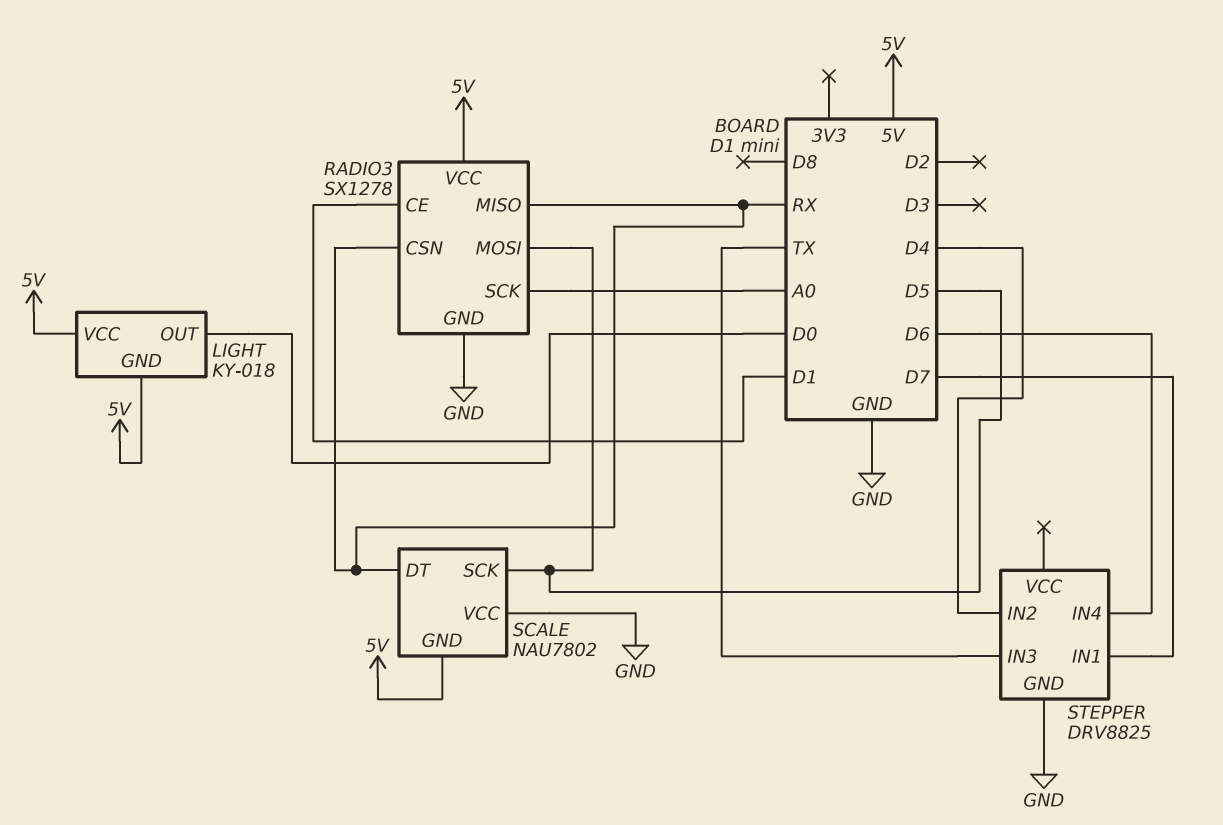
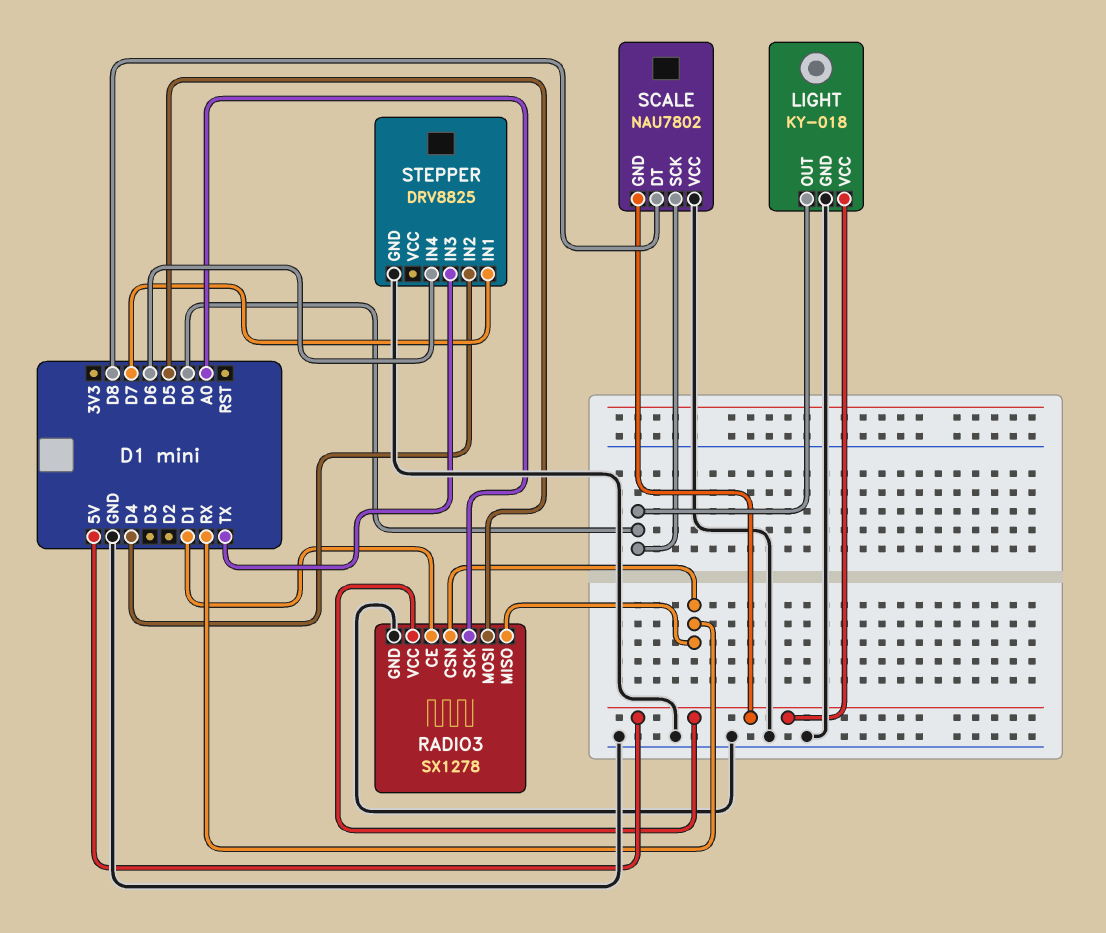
LIGHT pin GND: 5V -> GND
SCALE pin DT: RX -> D8
SCALE pin SCK: D5 -> D0

